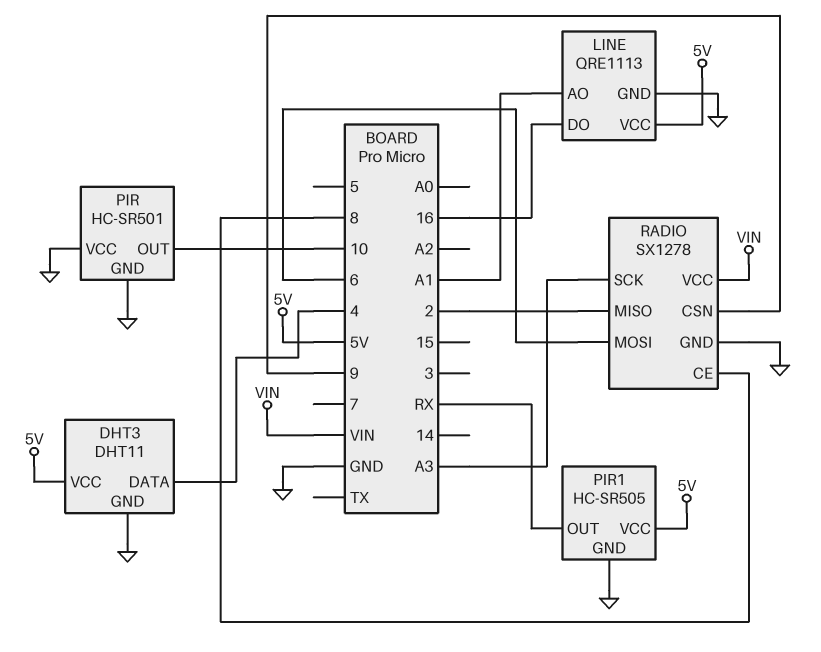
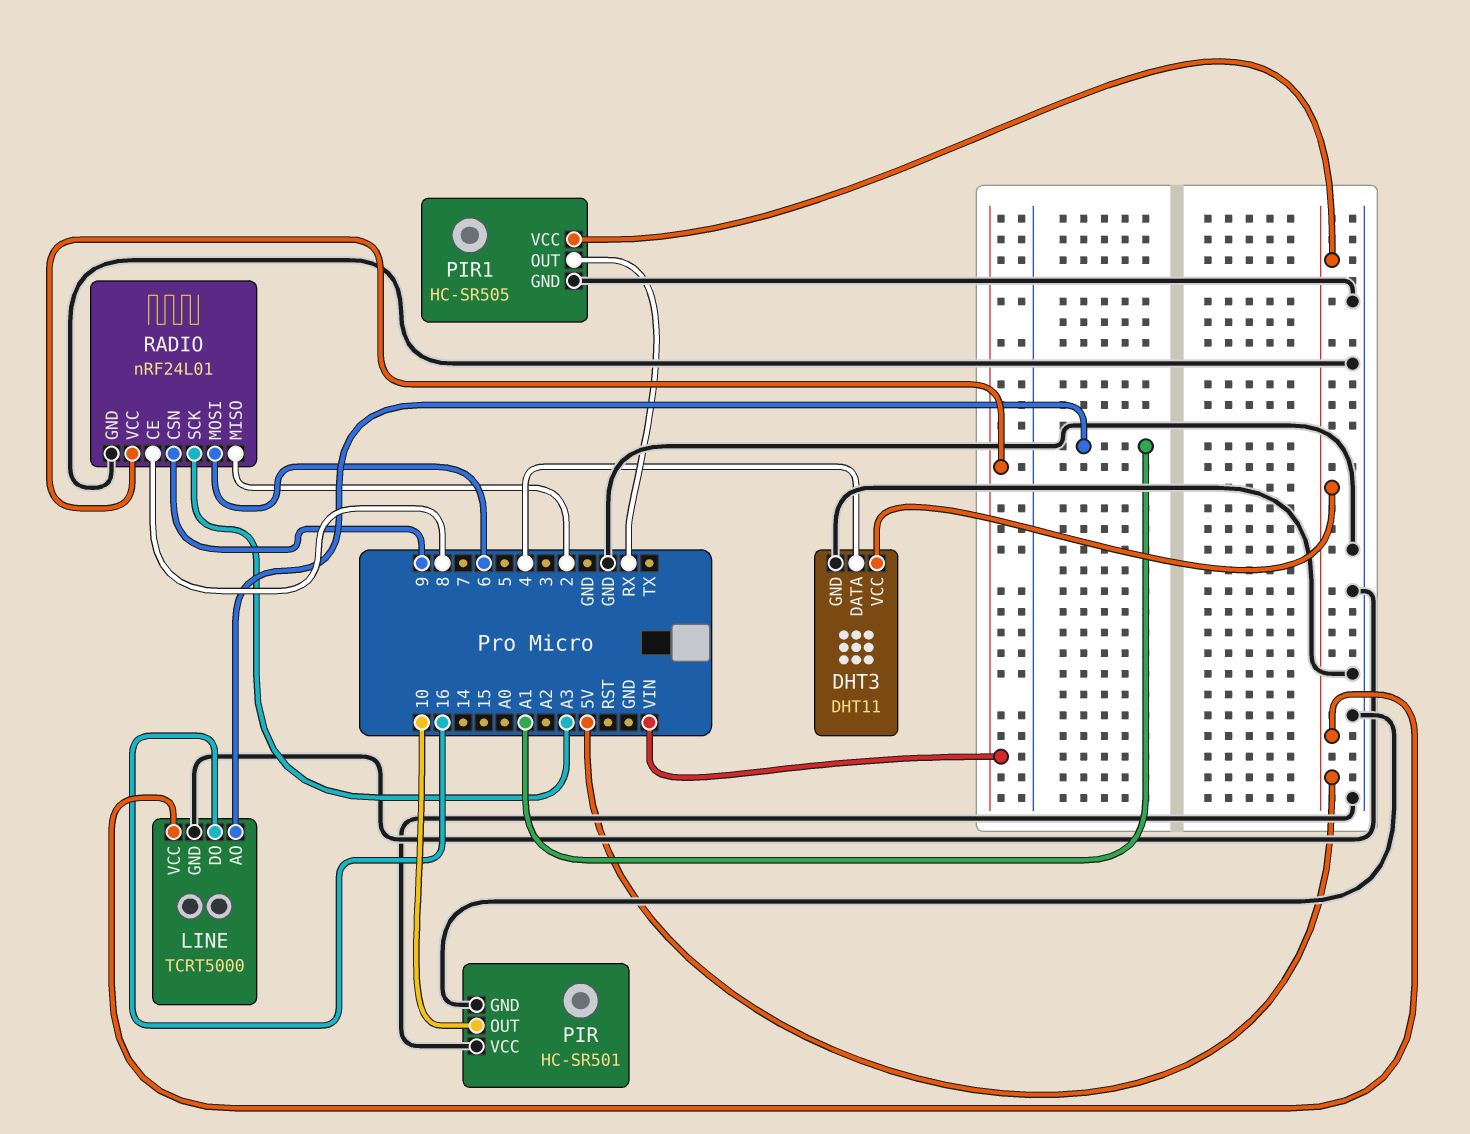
LINE: QRE1113 -> TCRT5000
RADIO: SX1278 -> nRF24L01

